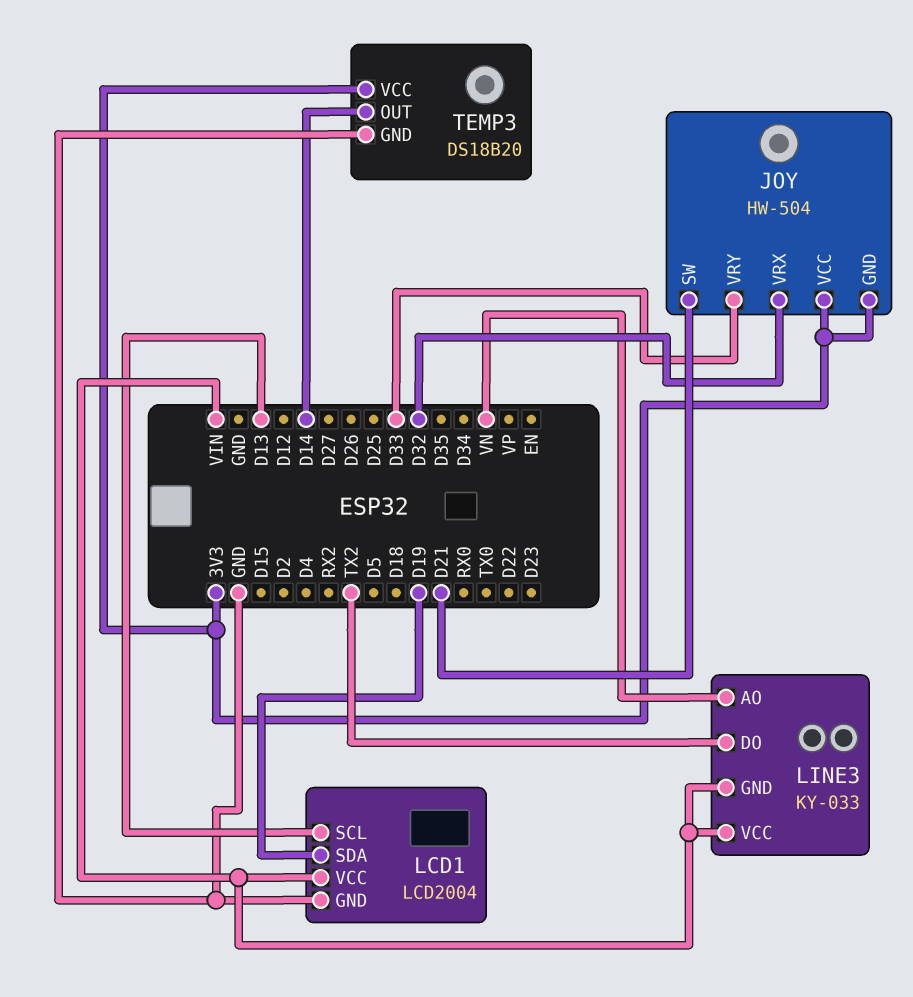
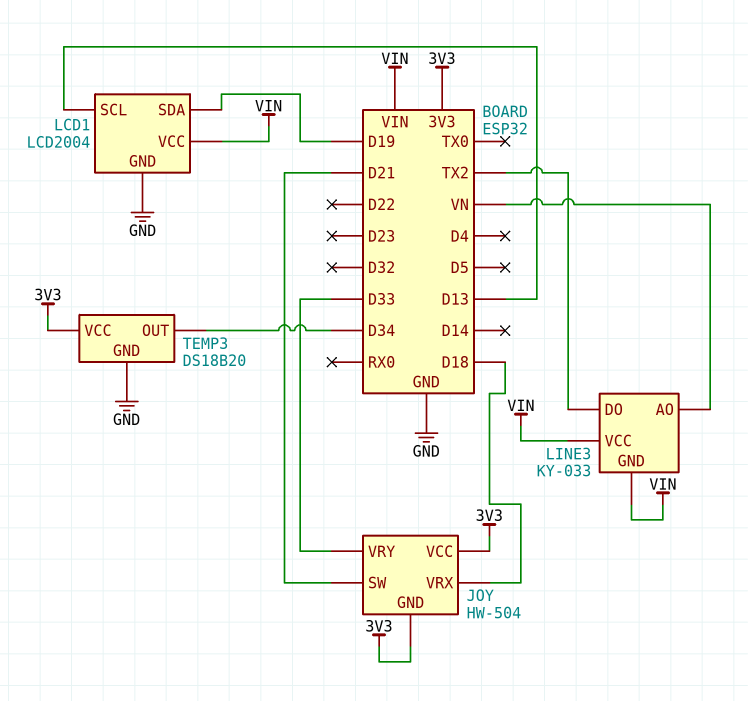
JOY pin VRX: D32 -> D18
TEMP3 pin OUT: D14 -> D34

